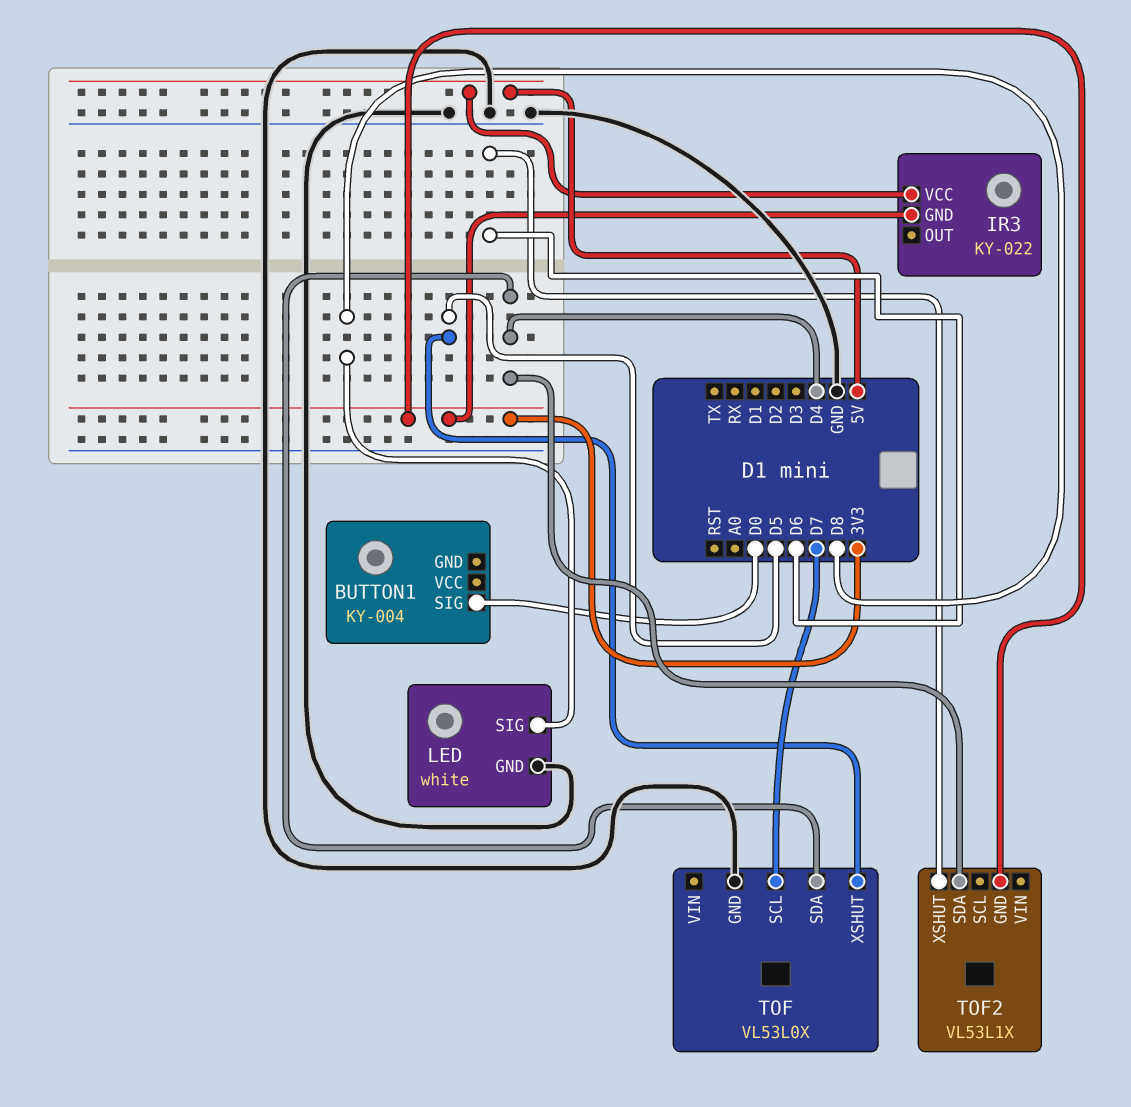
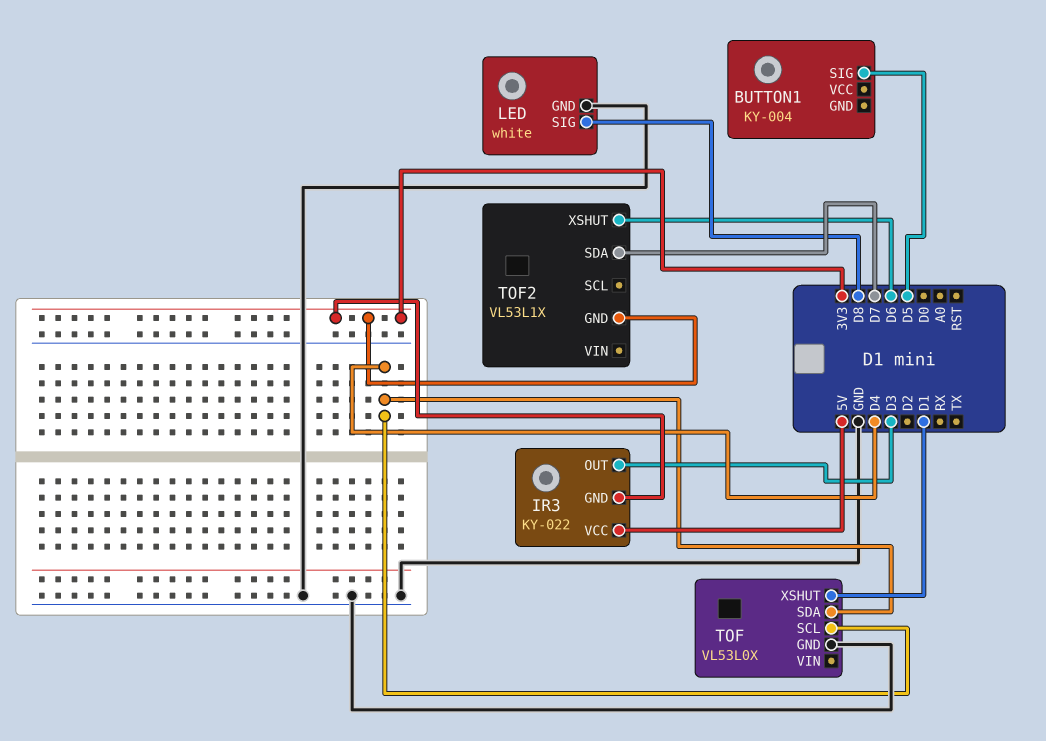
BUTTON1 pin SIG: D0 -> D5
IR3 pin OUT: none -> D3
TOF pin SCL: D7 -> D4
TOF pin XSHUT: D5 -> D1
TOF2 pin SDA: D4 -> D7

